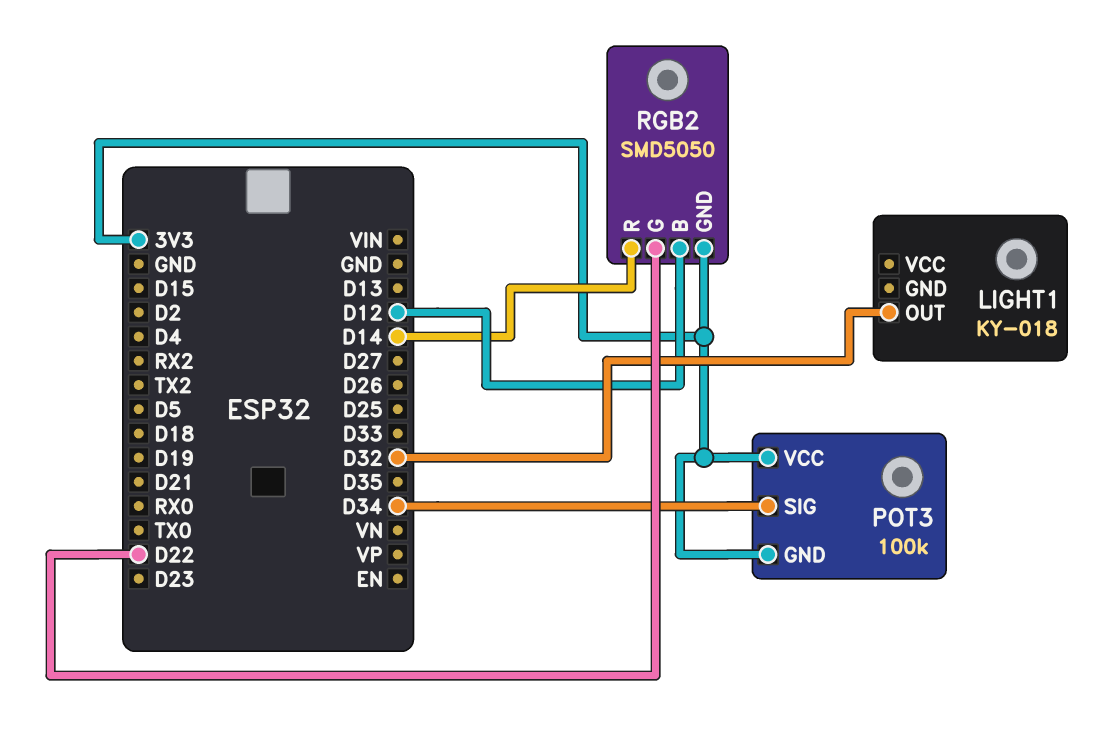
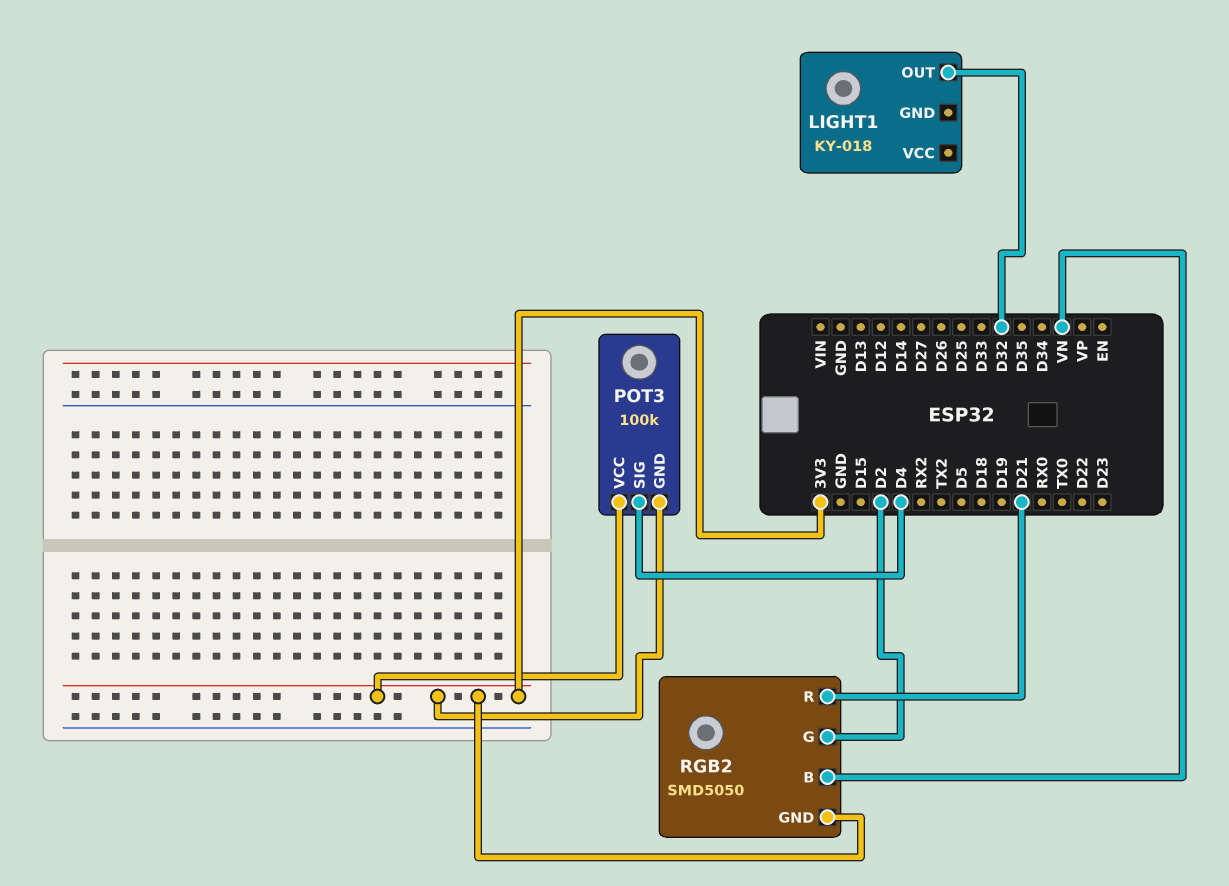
POT3 pin SIG: D34 -> D4
RGB2 pin B: D12 -> VN
RGB2 pin G: D22 -> D2
RGB2 pin R: D14 -> D21

